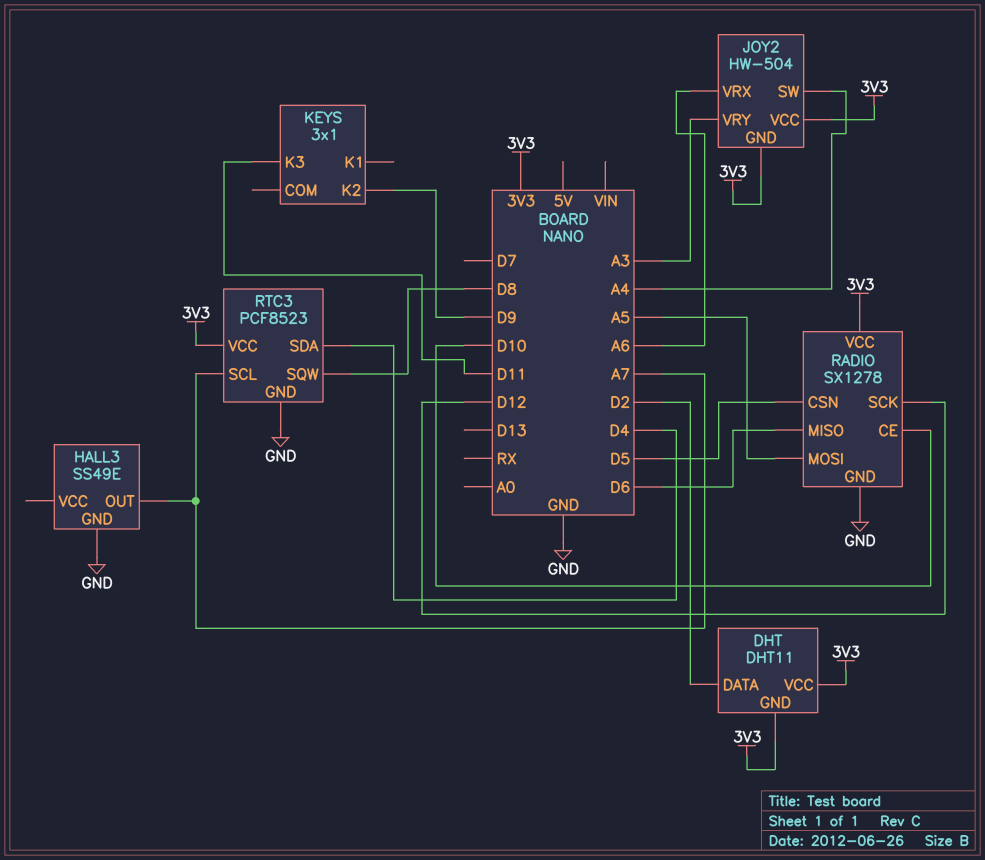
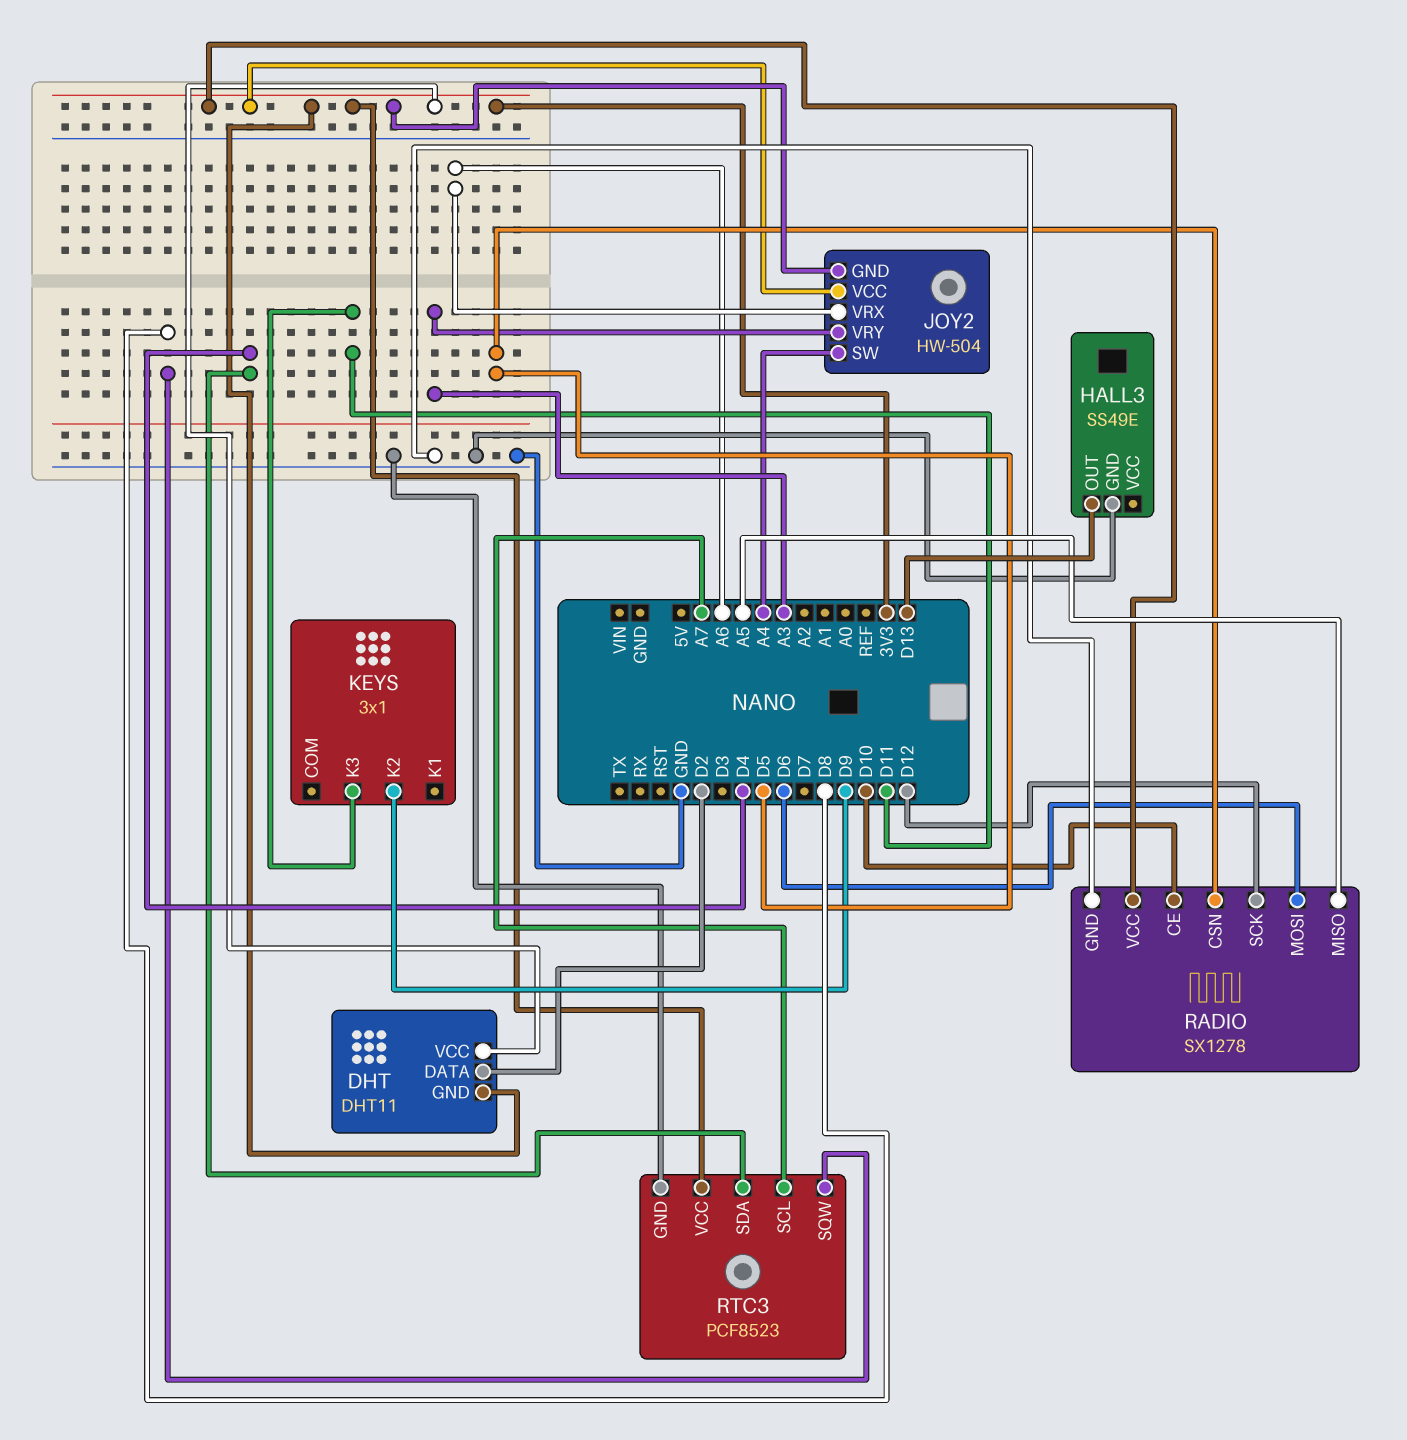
HALL3 pin OUT: A7 -> D13
RADIO pin MISO: D6 -> A5
RADIO pin MOSI: A5 -> D6

